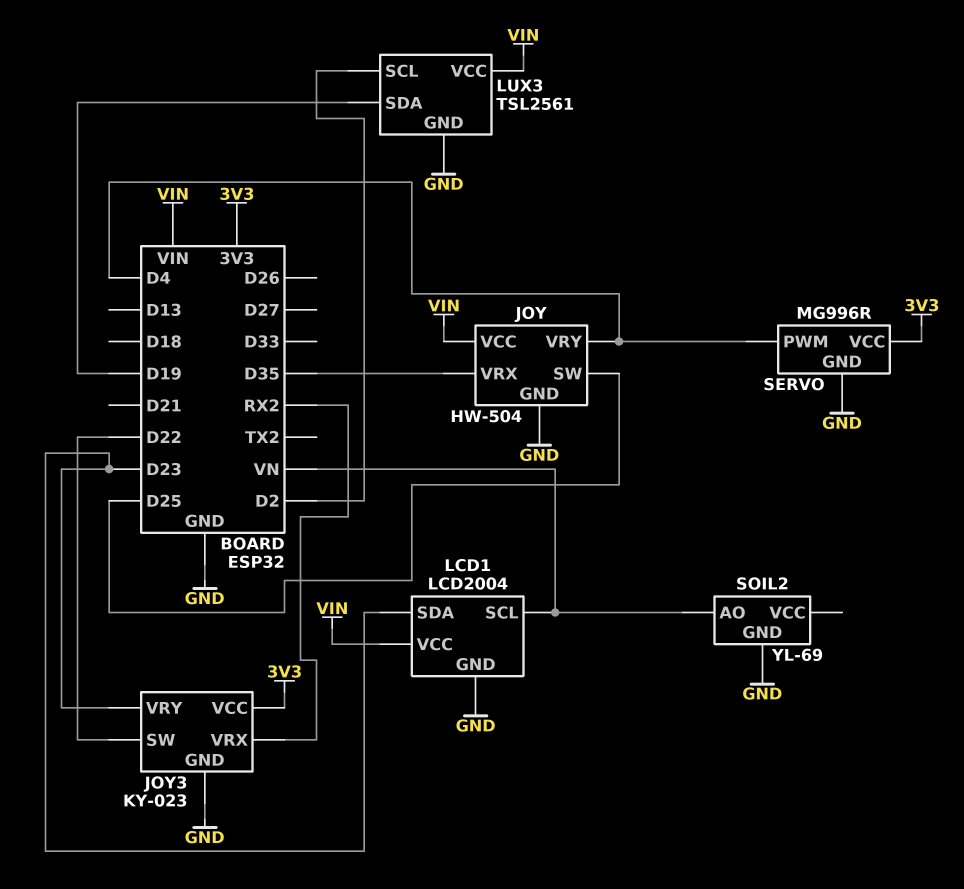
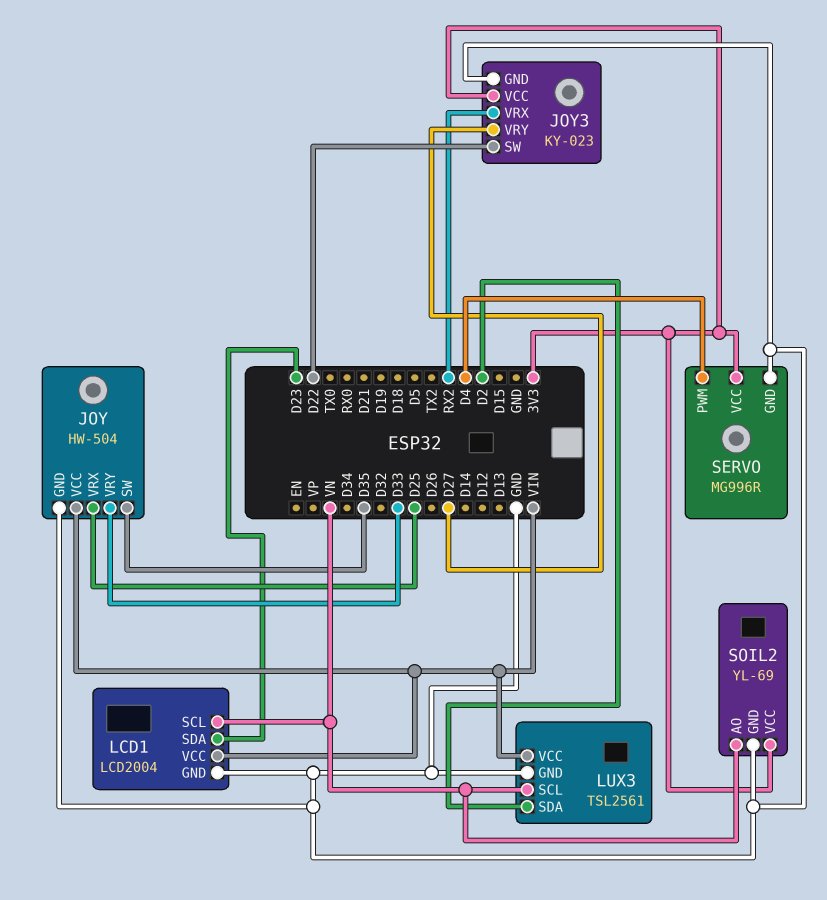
JOY pin SW: D25 -> D35
JOY pin VRX: D35 -> D25
JOY pin VRY: D4 -> D33
JOY3 pin VRY: D23 -> D27
LUX3 pin SCL: D2 -> VN
LUX3 pin SDA: D19 -> D2
SOIL2 pin VCC: none -> 3V3

